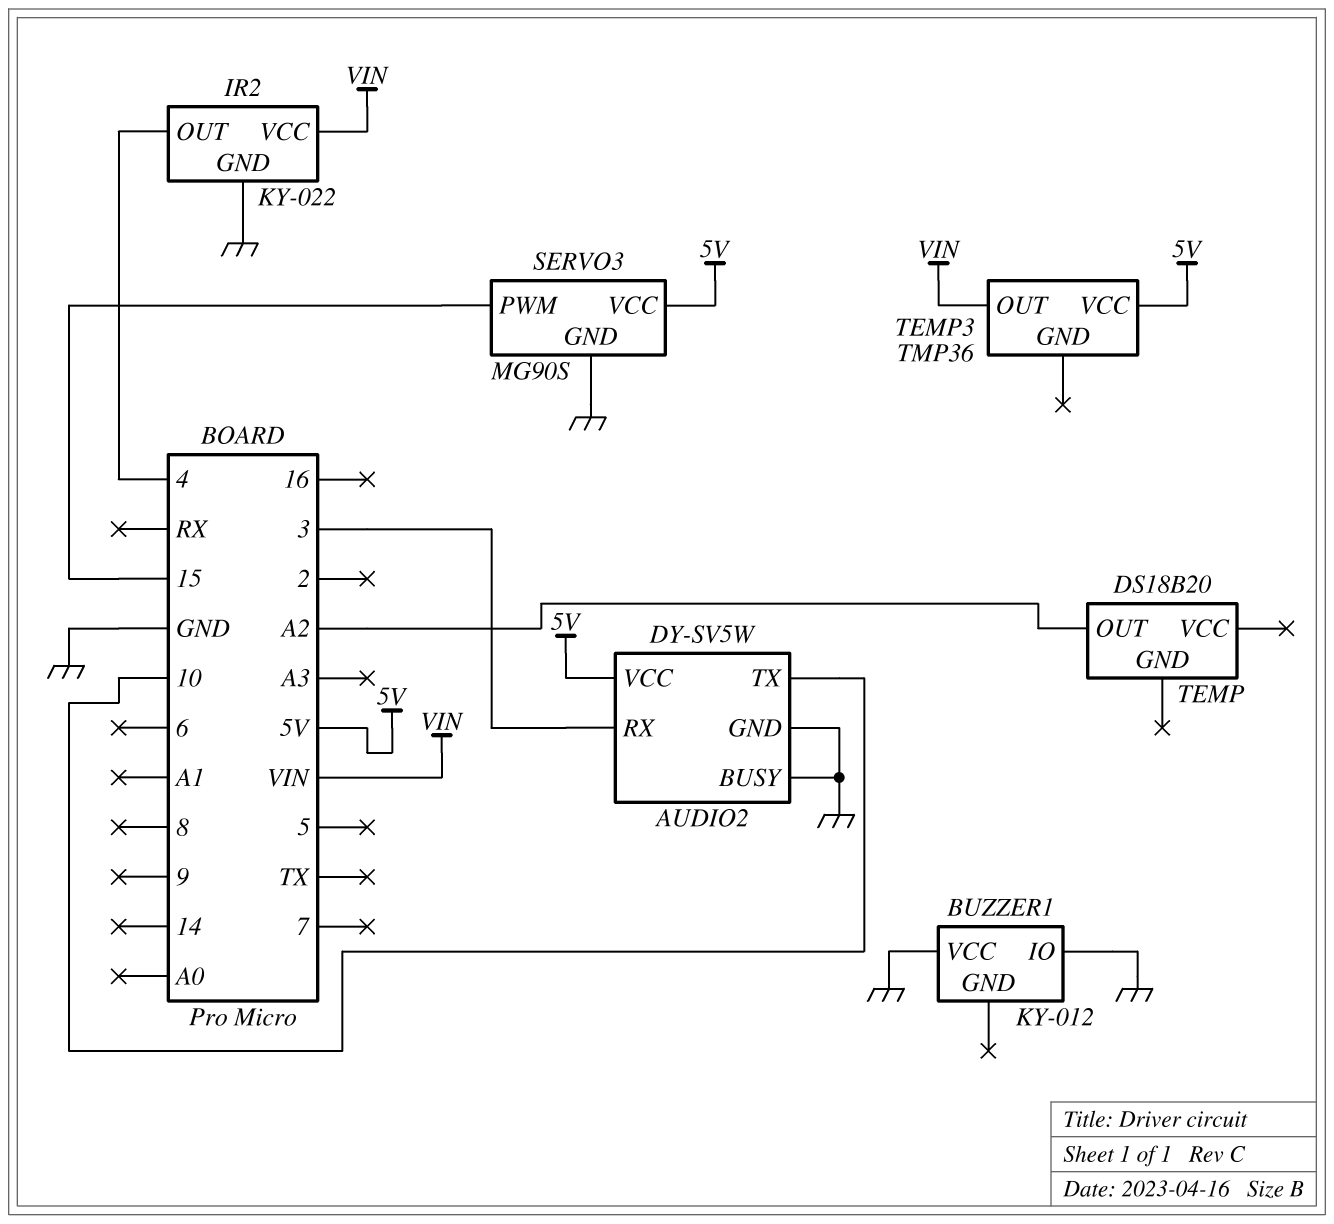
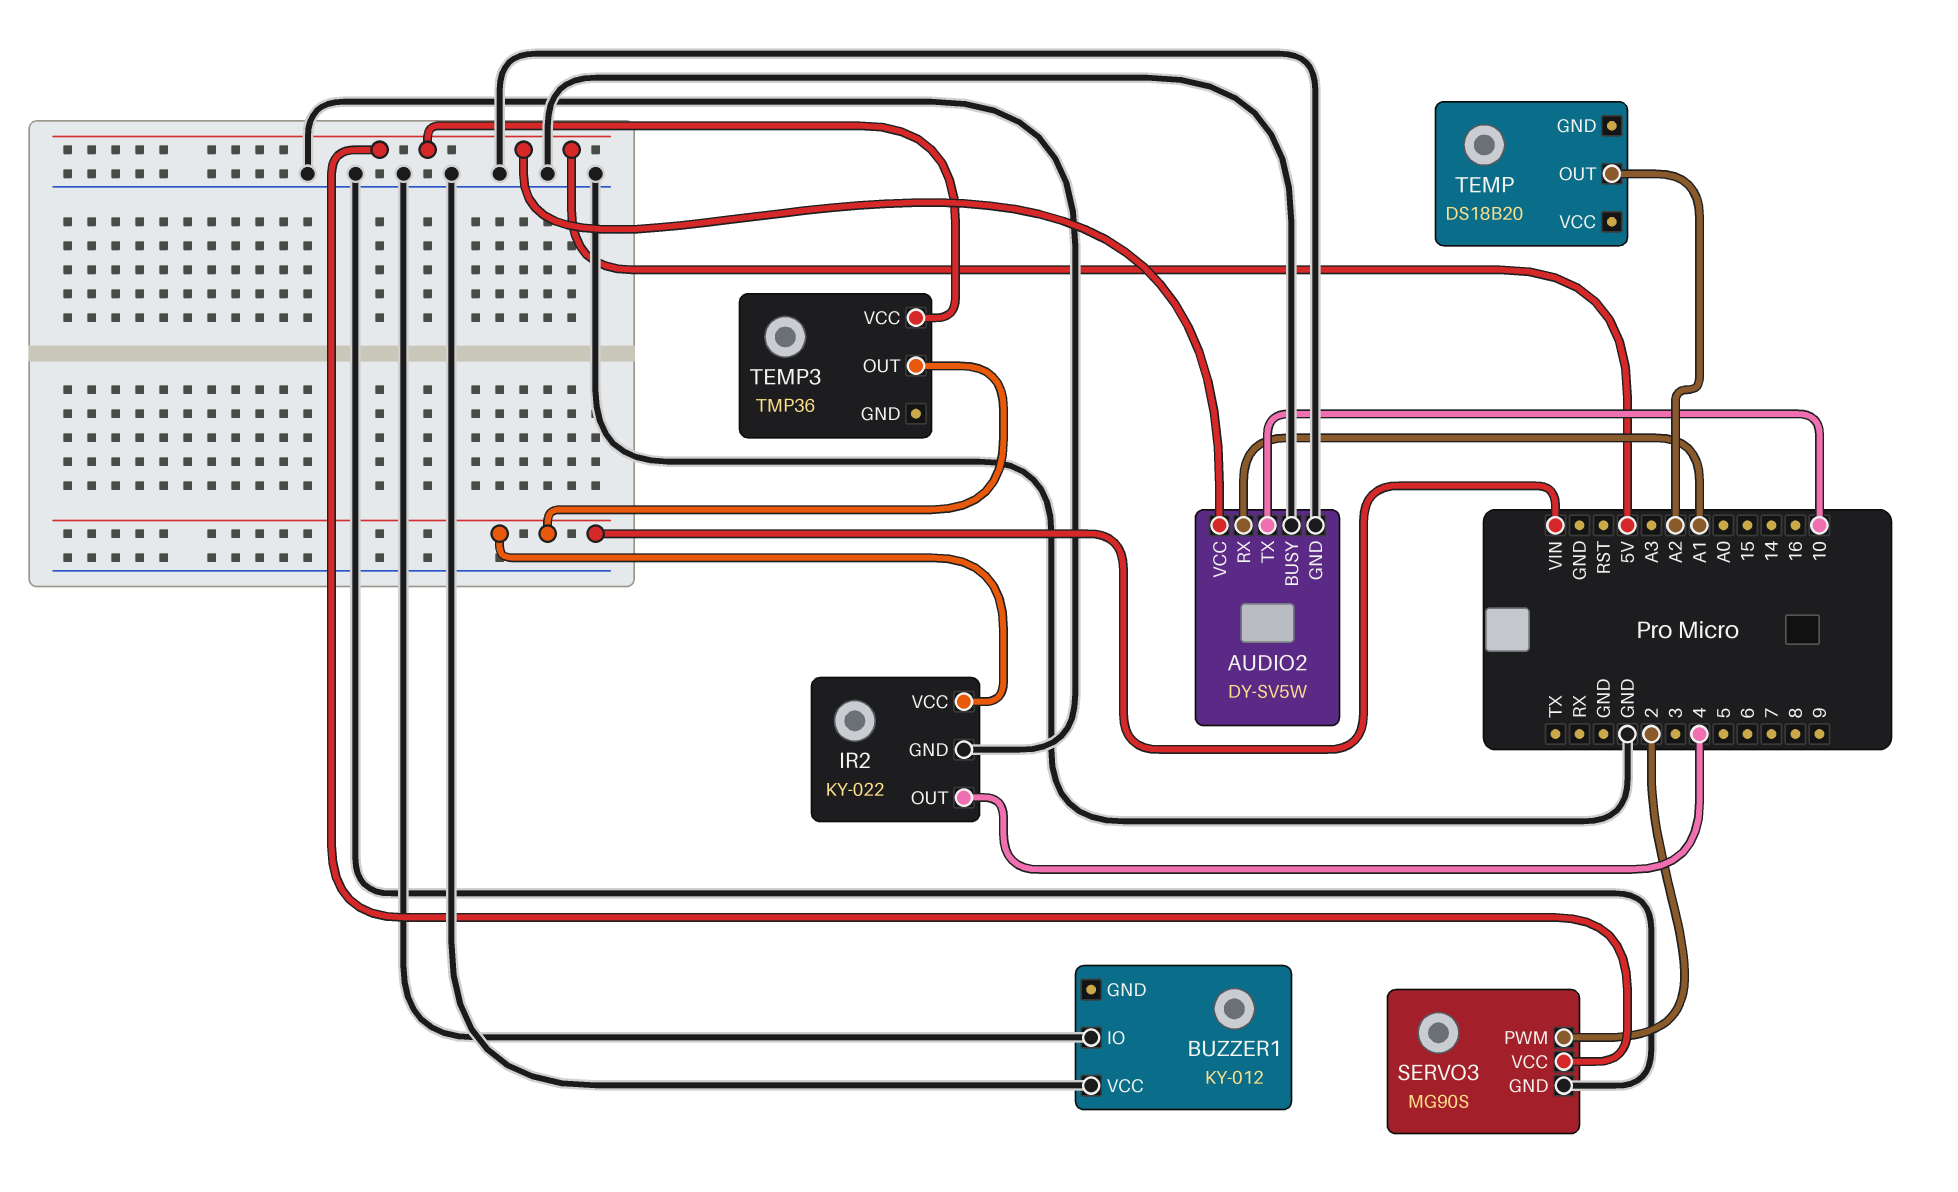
AUDIO2 pin RX: 3 -> A1
SERVO3 pin PWM: 15 -> 2

